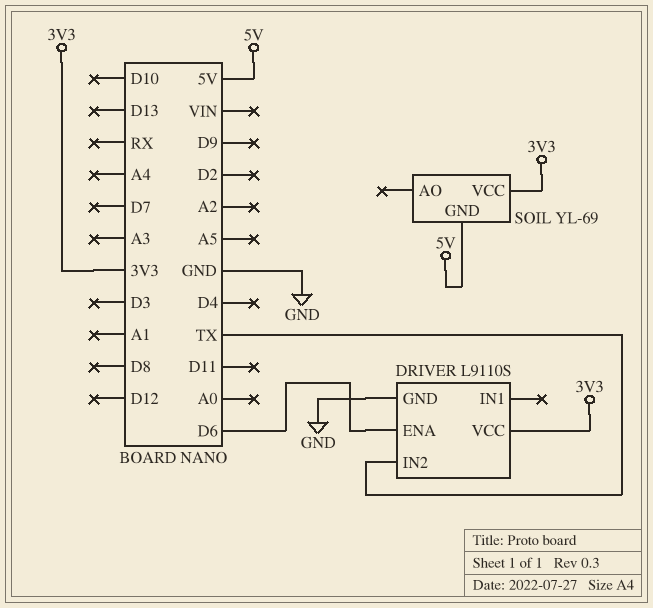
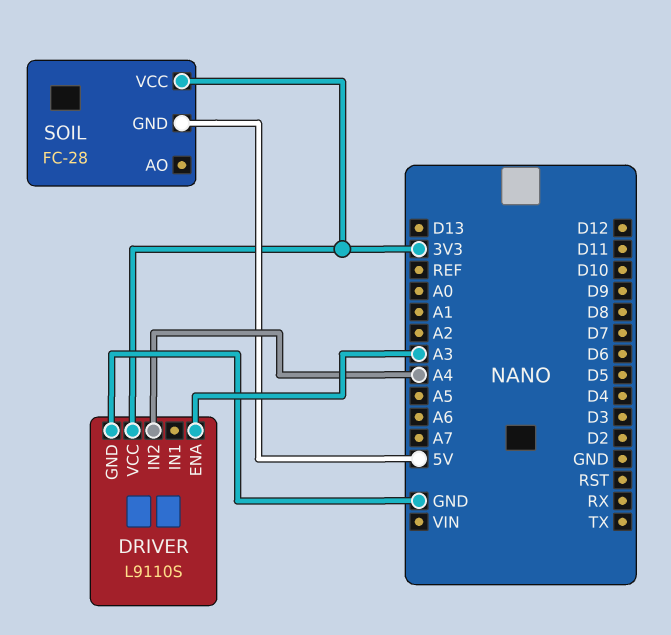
DRIVER pin ENA: D6 -> A3
DRIVER pin IN2: TX -> A4
SOIL: YL-69 -> FC-28

